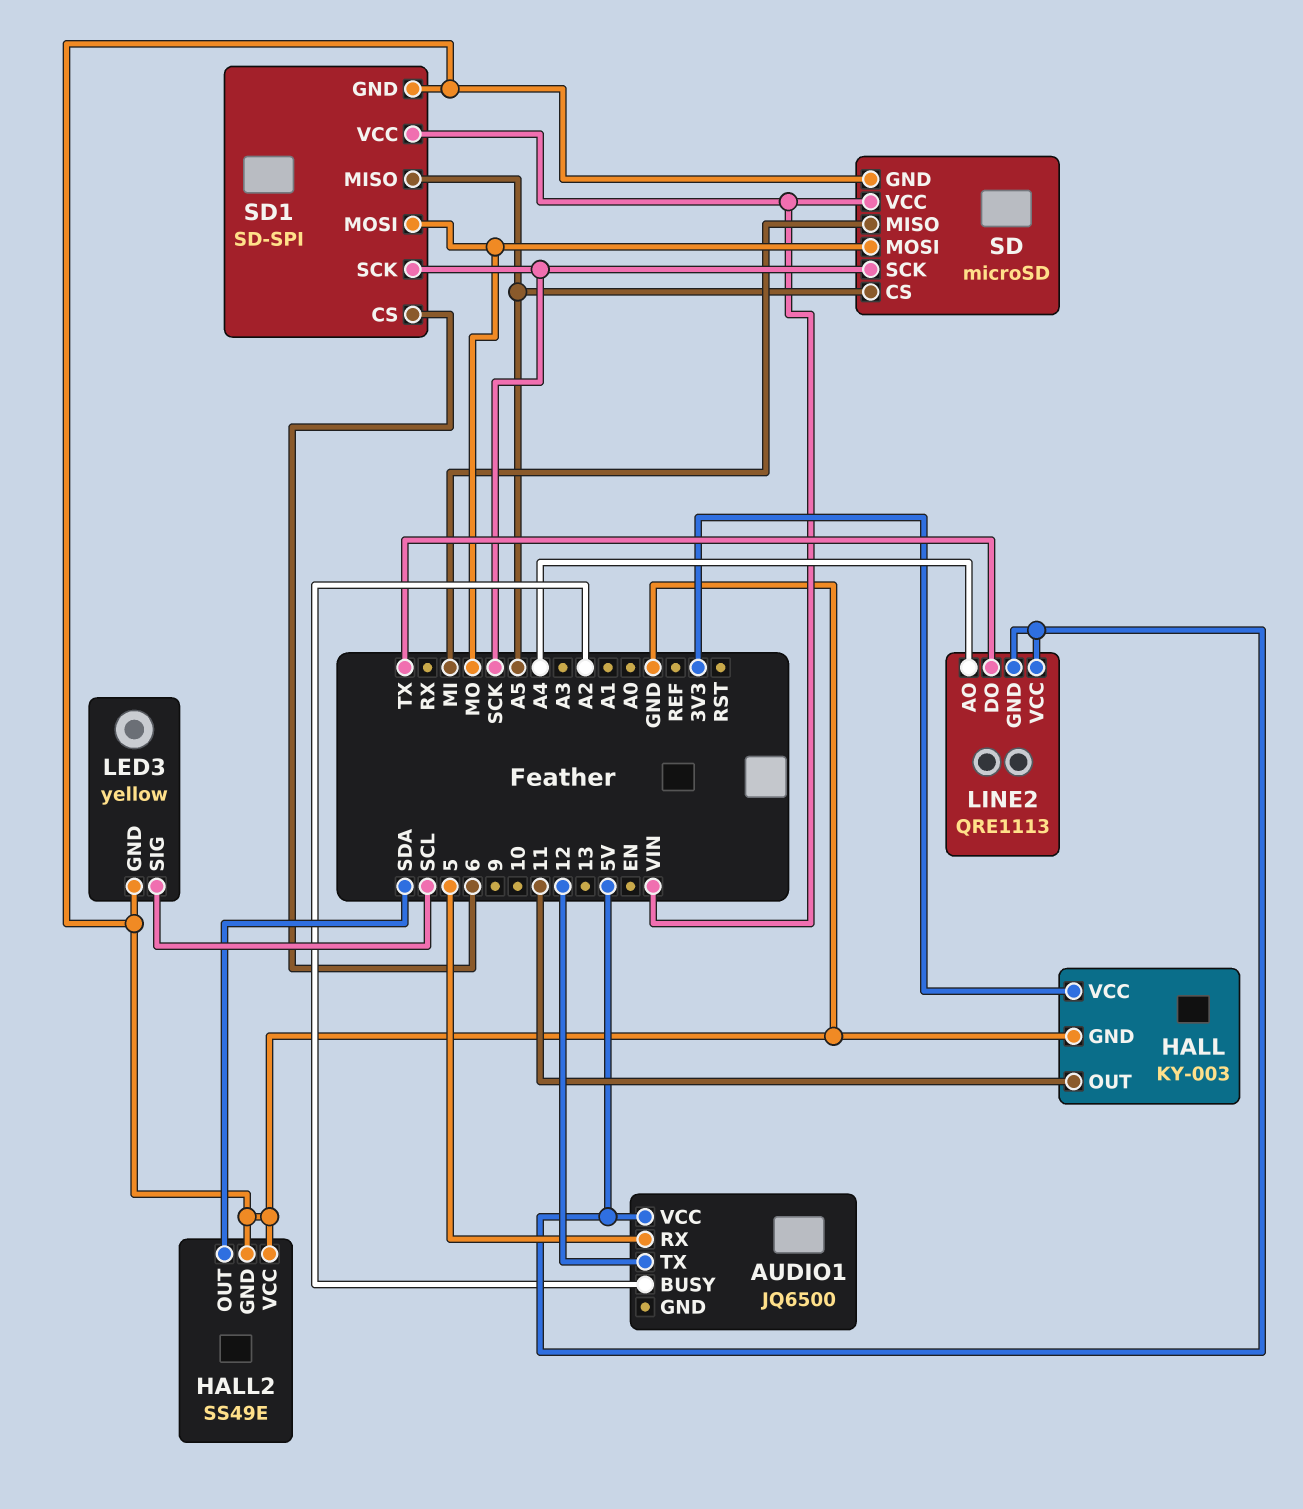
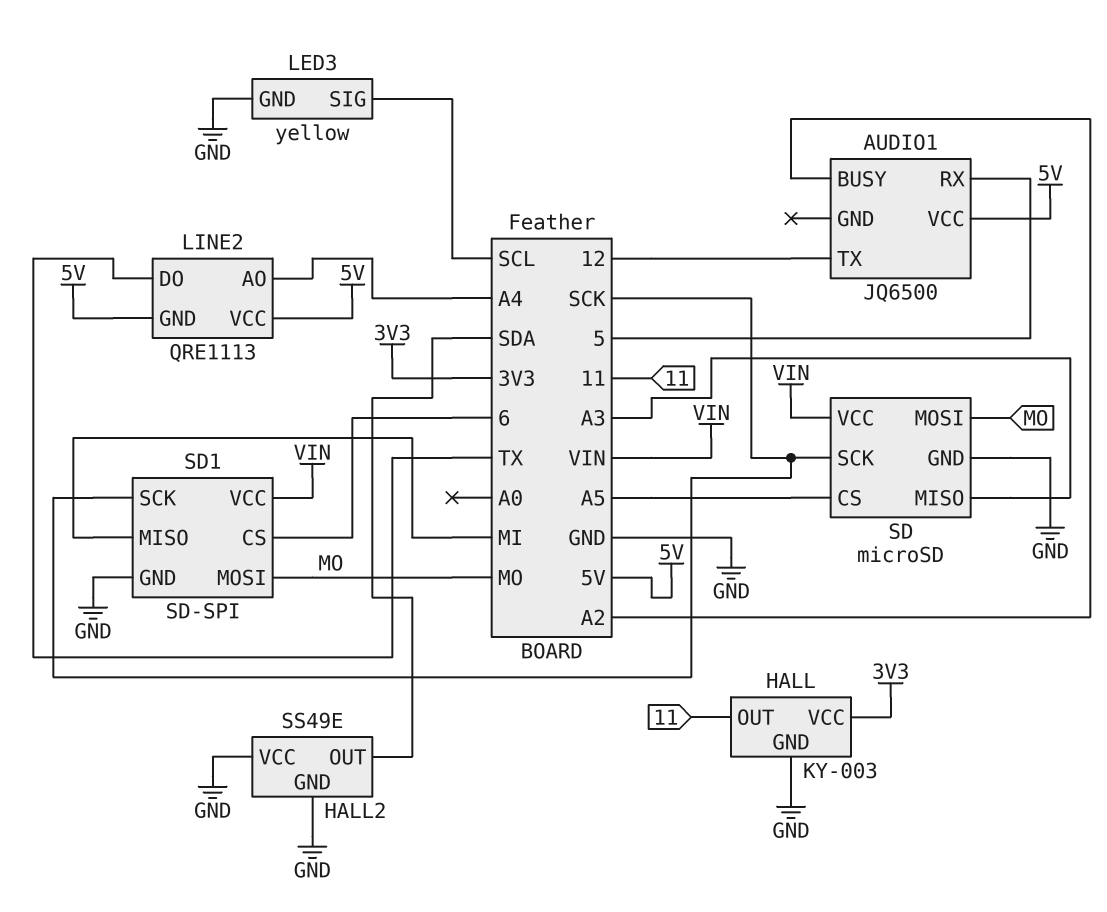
SD pin MISO: MI -> A3
SD1 pin MISO: A5 -> MI

